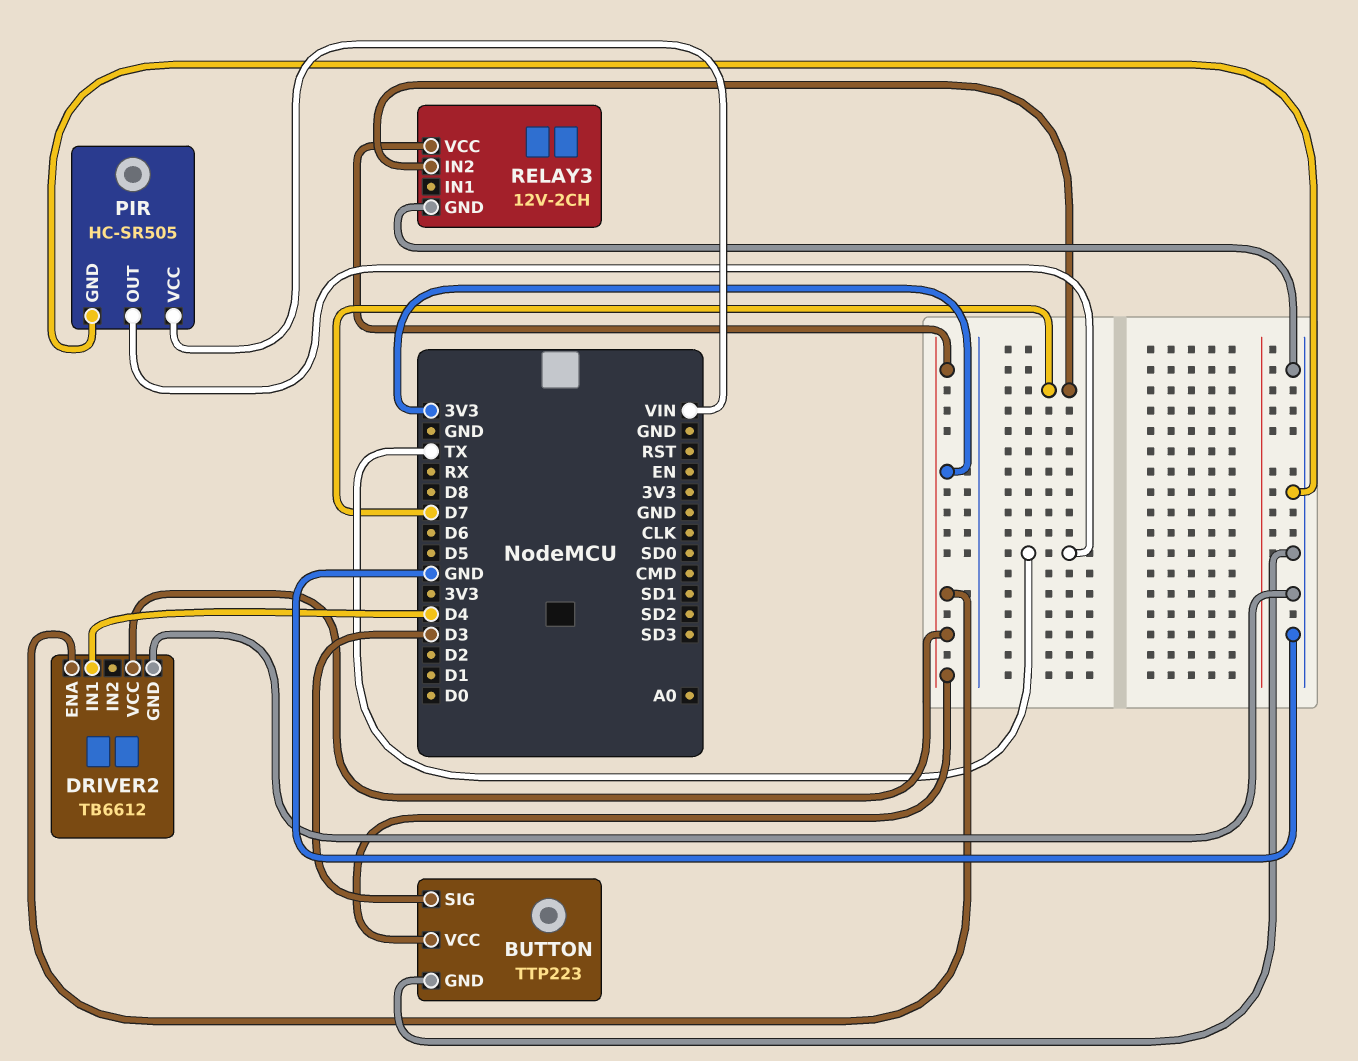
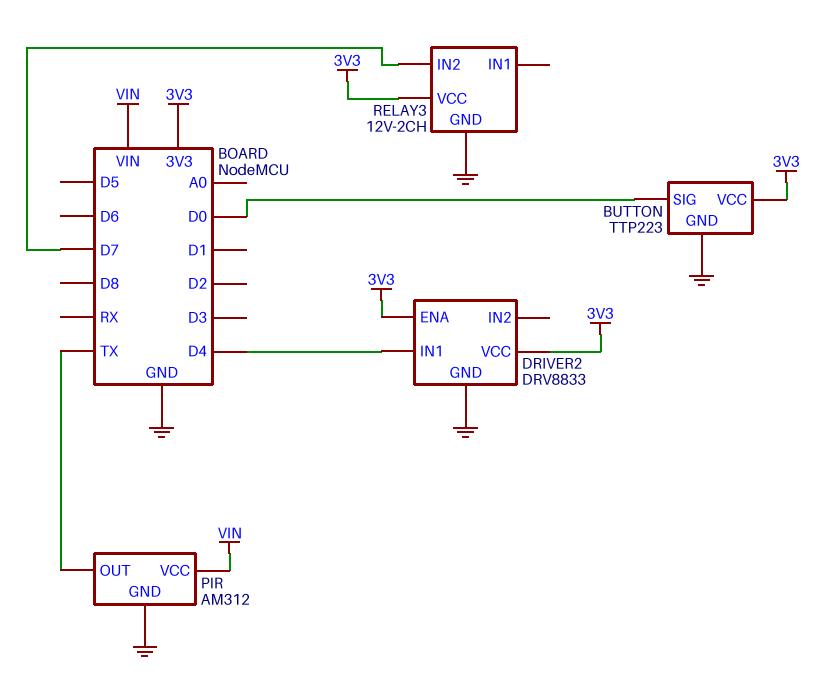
BUTTON pin SIG: D3 -> D0
DRIVER2: TB6612 -> DRV8833
PIR: HC-SR505 -> AM312

